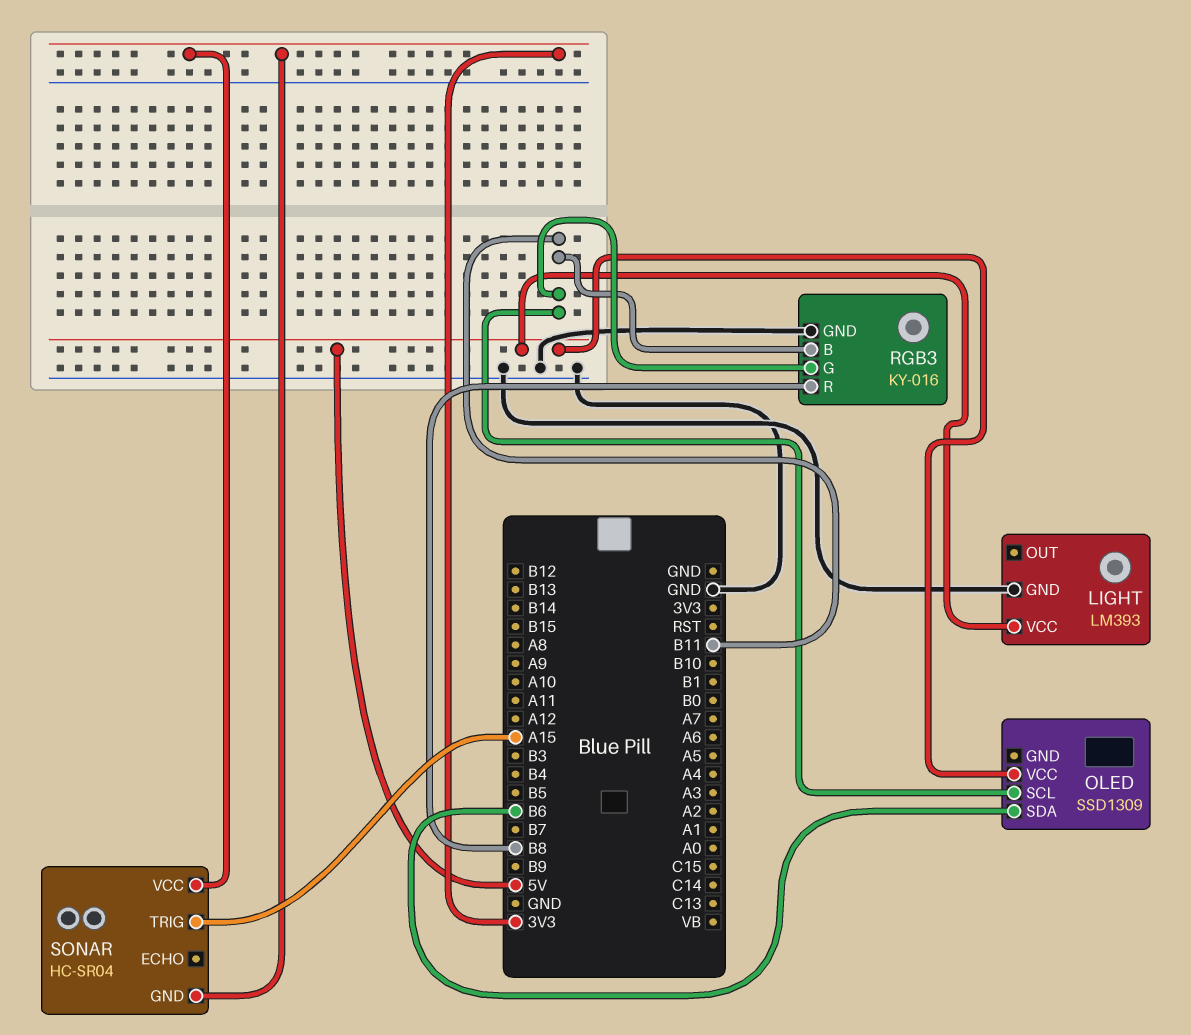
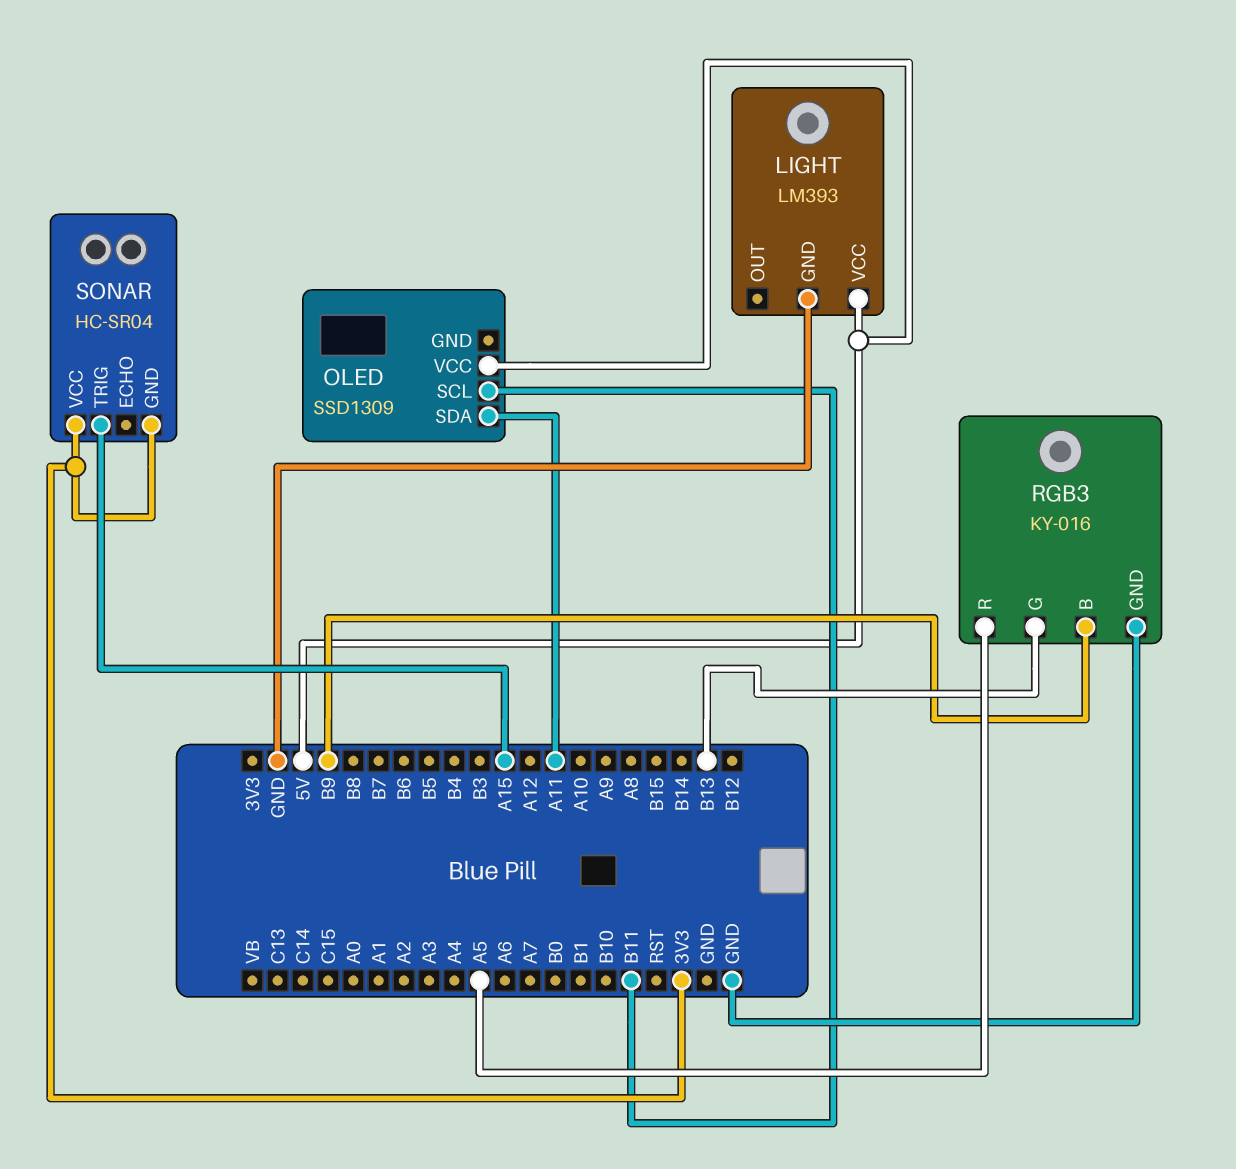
OLED pin SDA: B6 -> A11
RGB3 pin B: B11 -> B9
RGB3 pin G: B11 -> B13
RGB3 pin R: B8 -> A5

